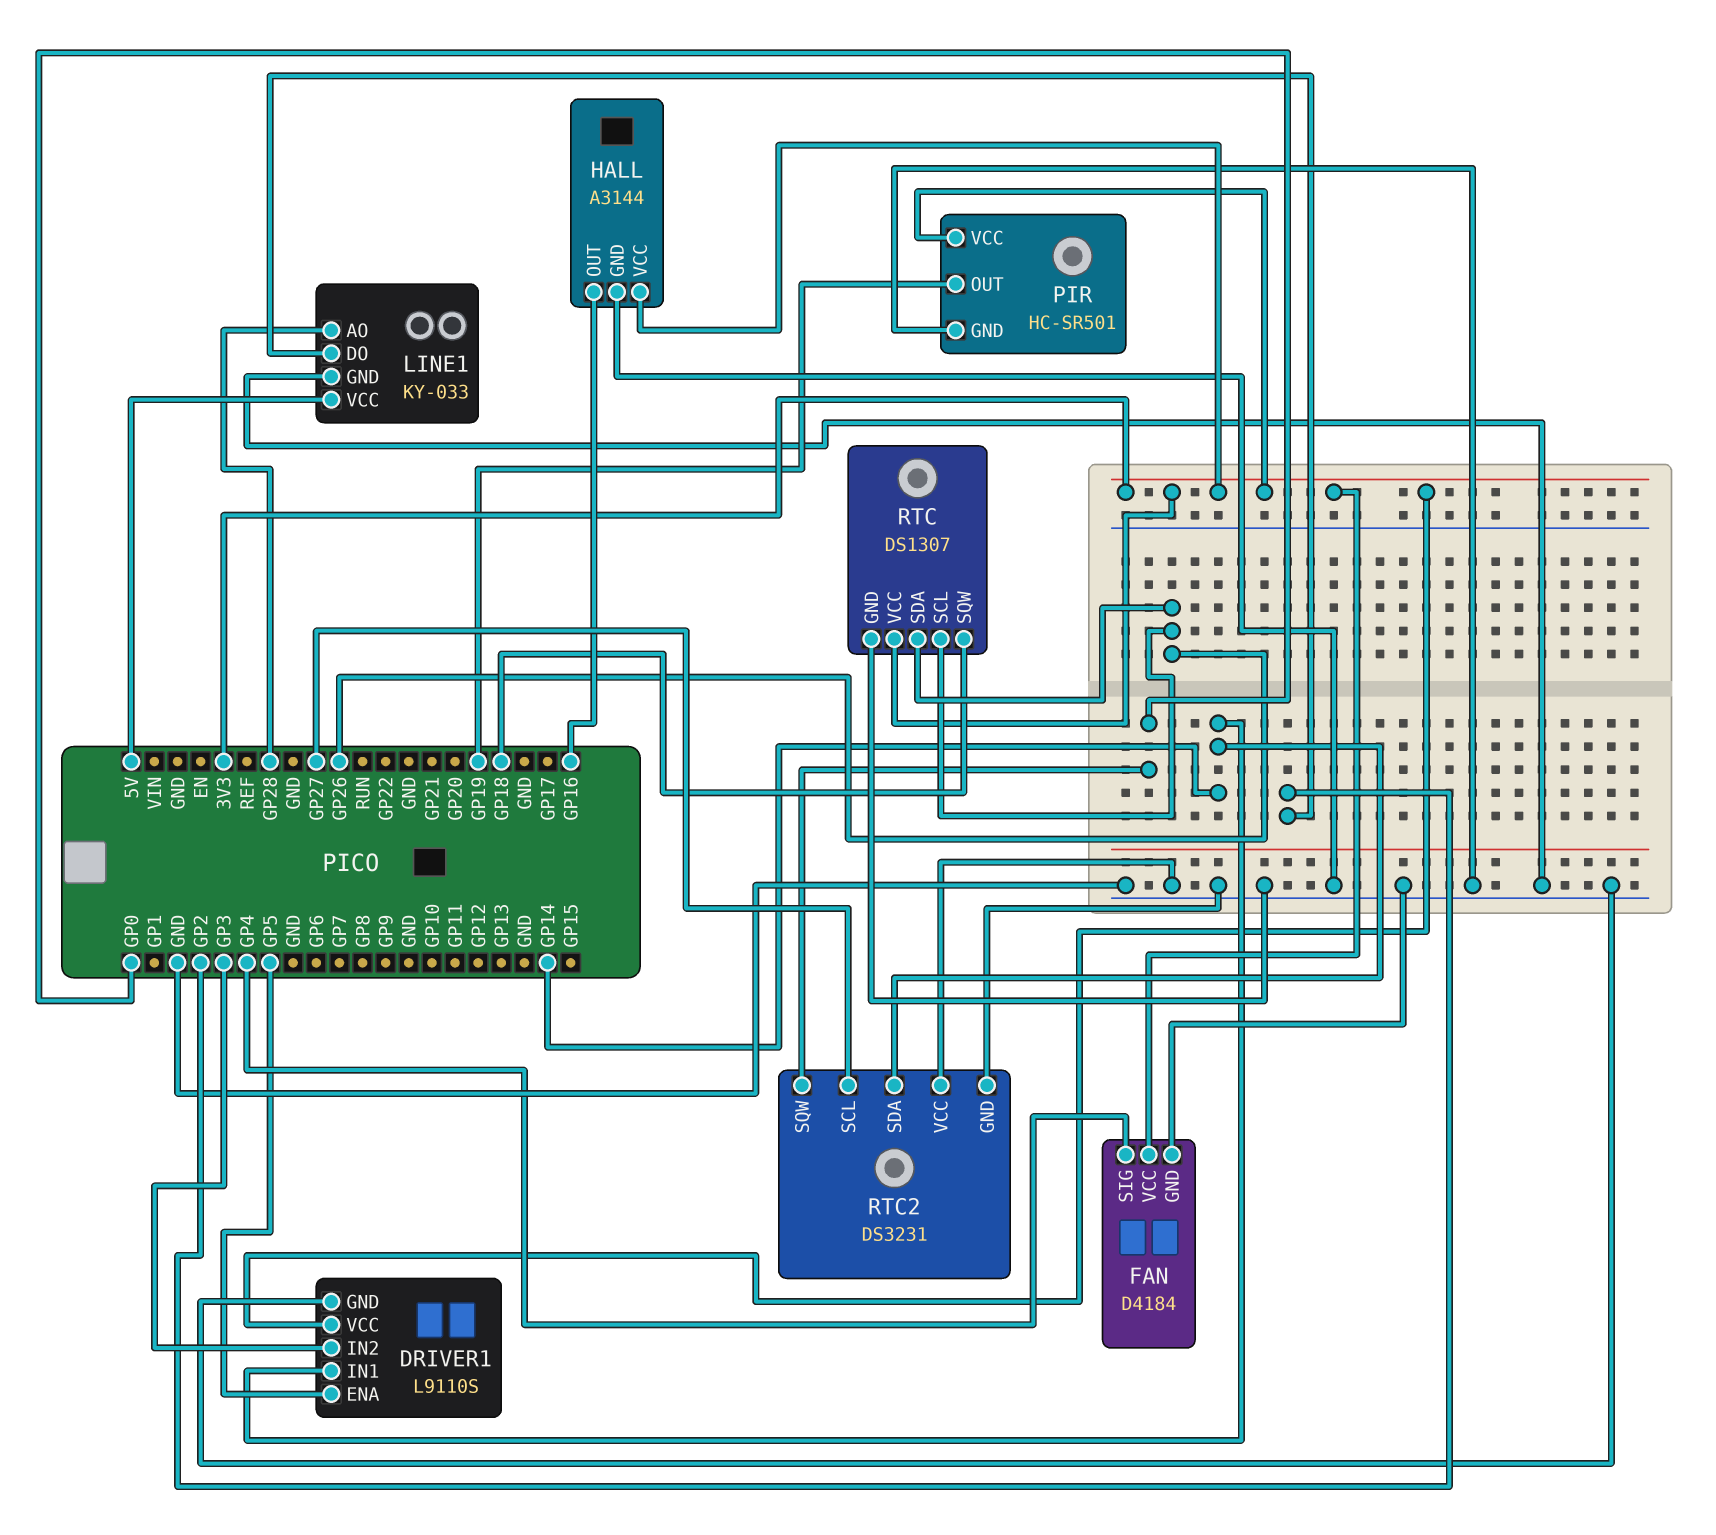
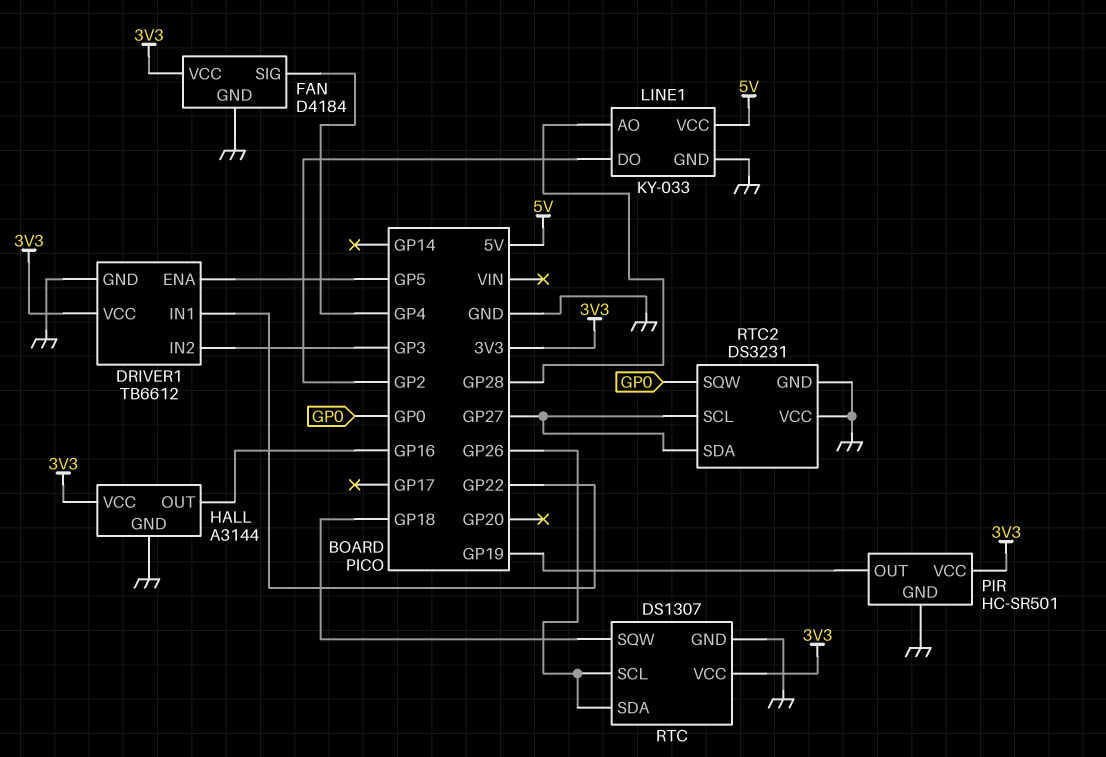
DRIVER1: L9110S -> TB6612
DRIVER1 pin IN1: GP14 -> GP22
RTC2 pin SDA: GP14 -> GP27

